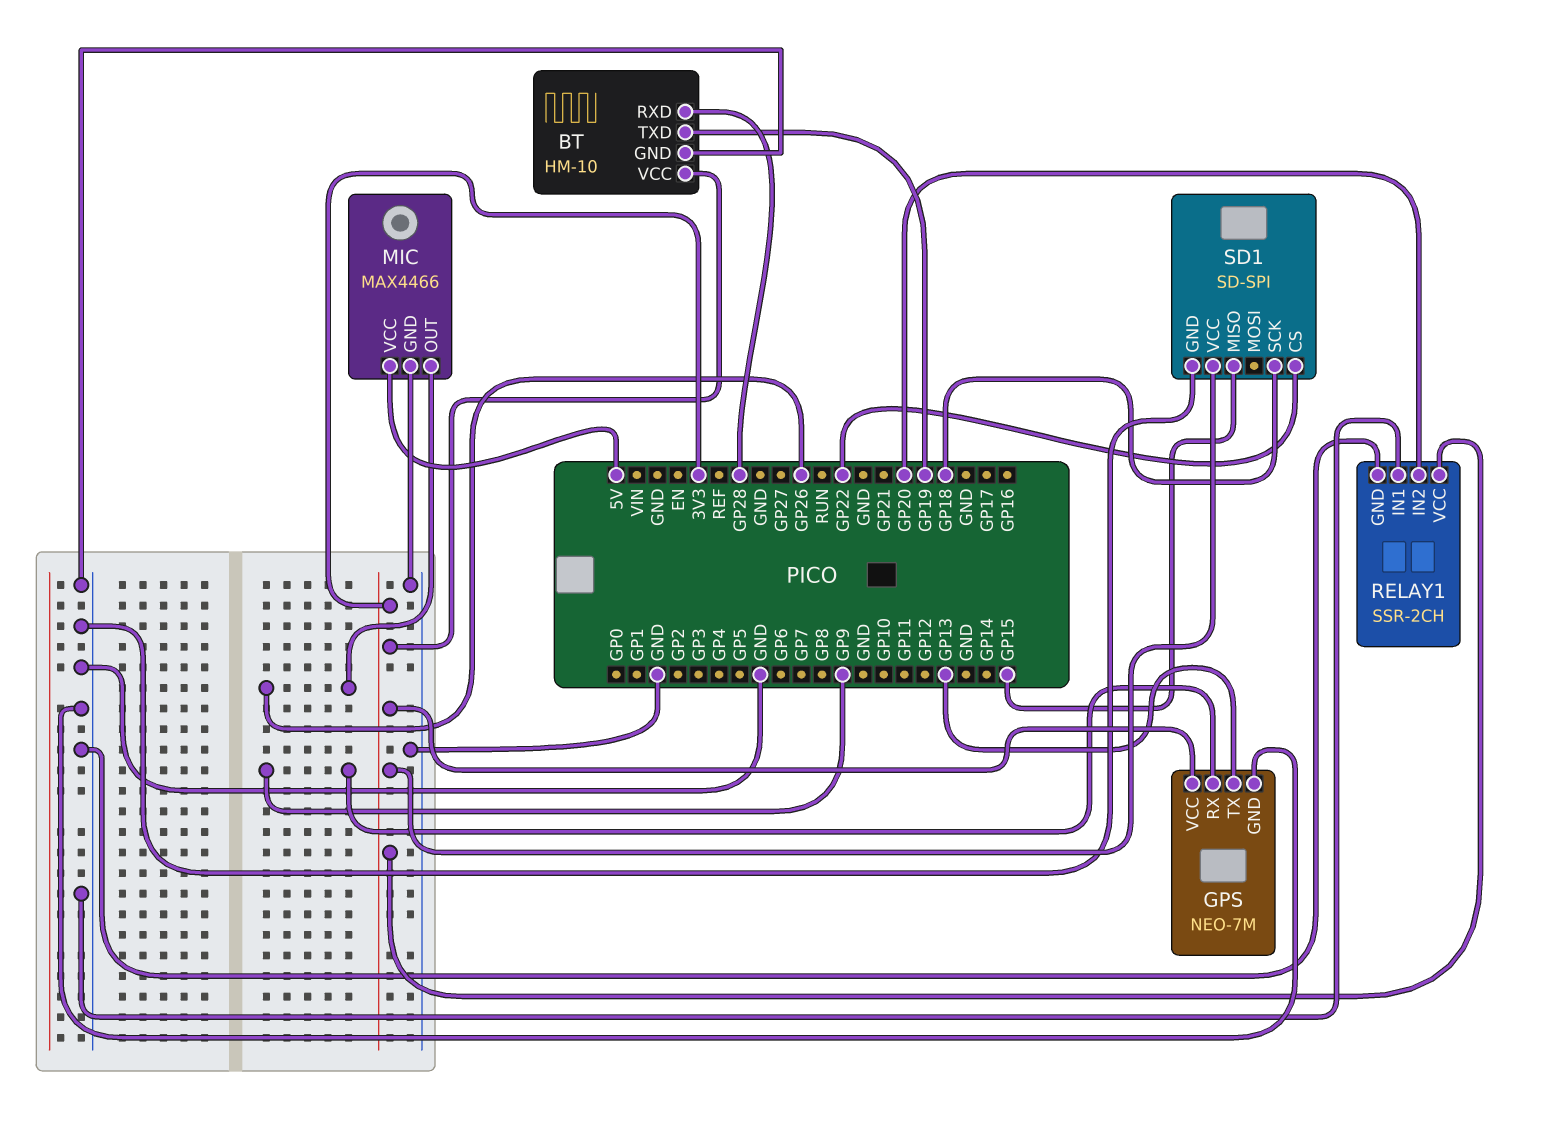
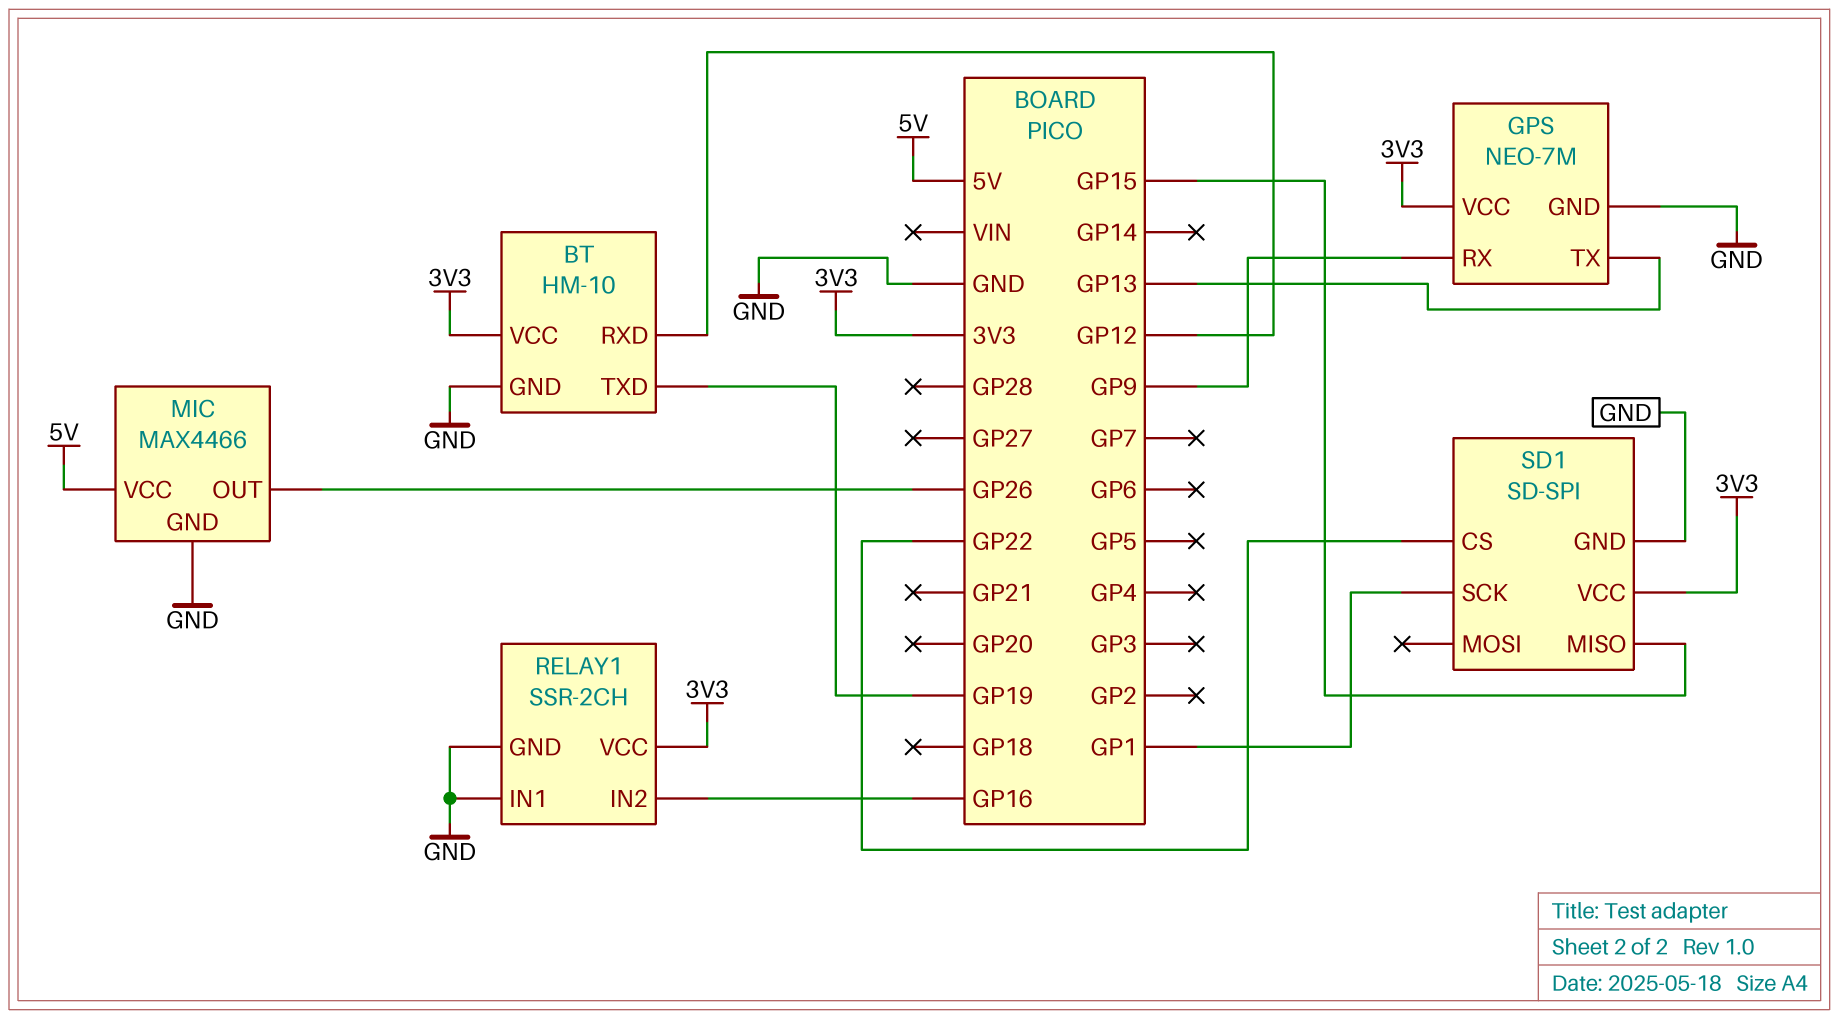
BT pin RXD: GP28 -> GP12
RELAY1 pin IN2: GP20 -> GP16
SD1 pin SCK: GP18 -> GP1

